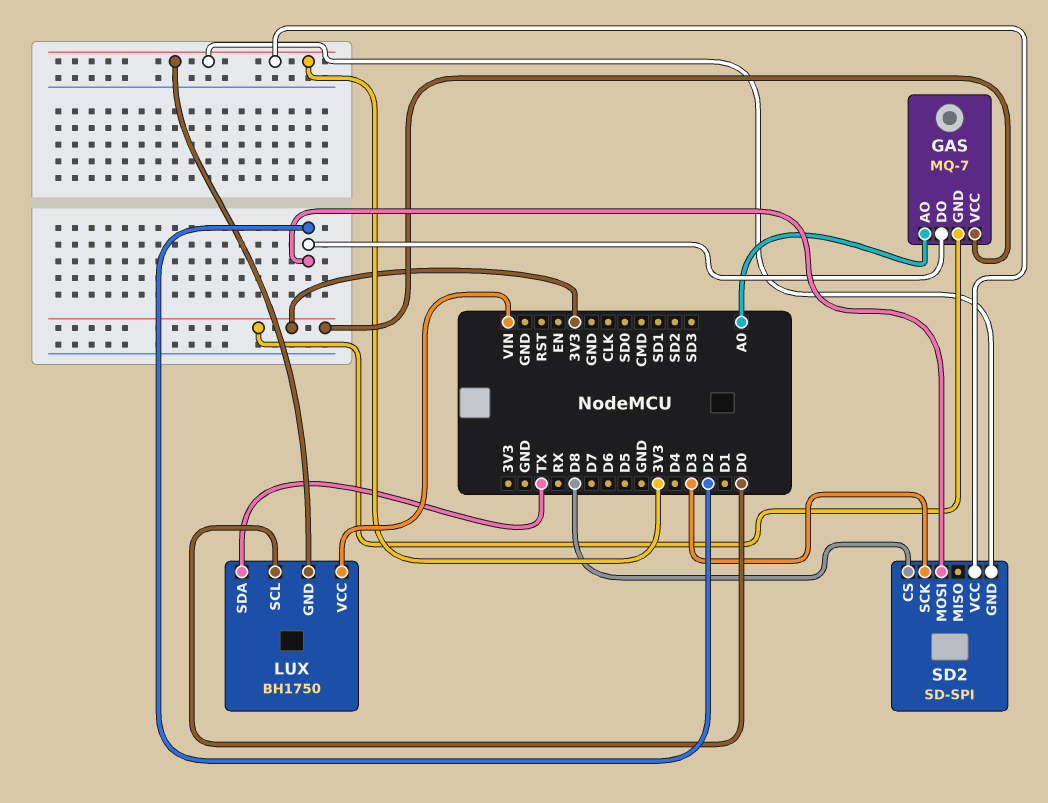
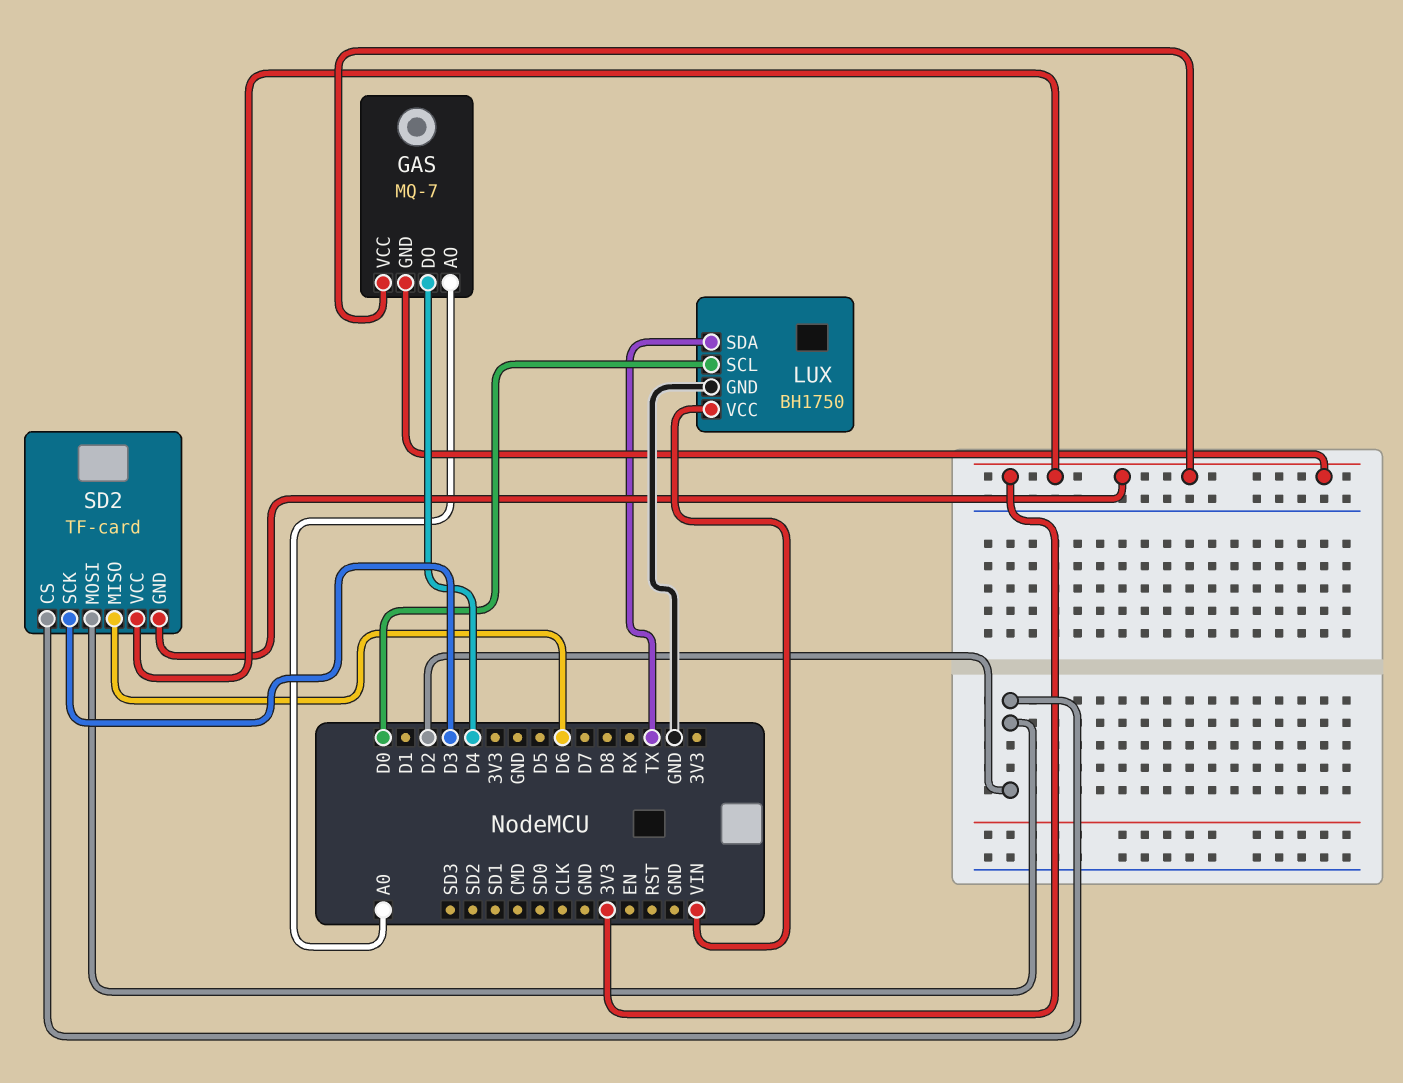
GAS pin DO: D2 -> D4
LUX pin GND: 3V3 -> GND
SD2: SD-SPI -> TF-card
SD2 pin CS: D8 -> D2
SD2 pin MISO: none -> D6

